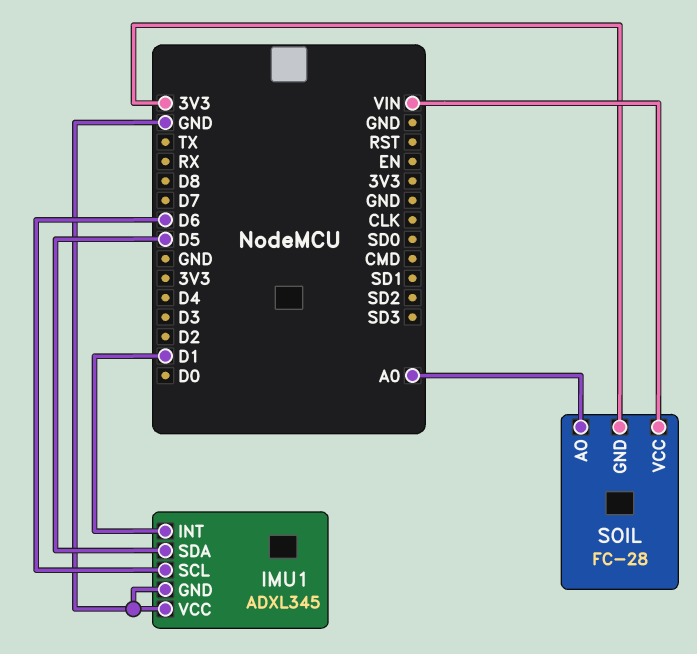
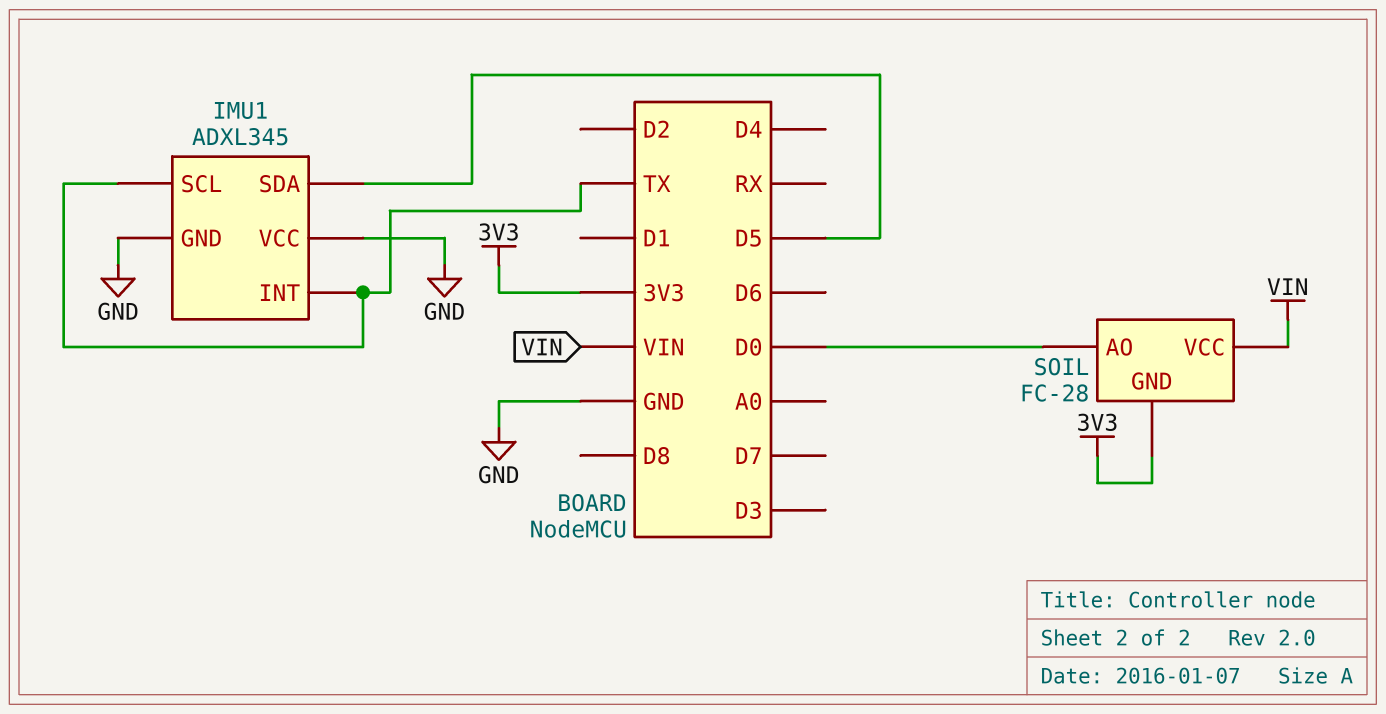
IMU1 pin INT: D1 -> TX
IMU1 pin SCL: D6 -> TX
SOIL pin AO: A0 -> D0

